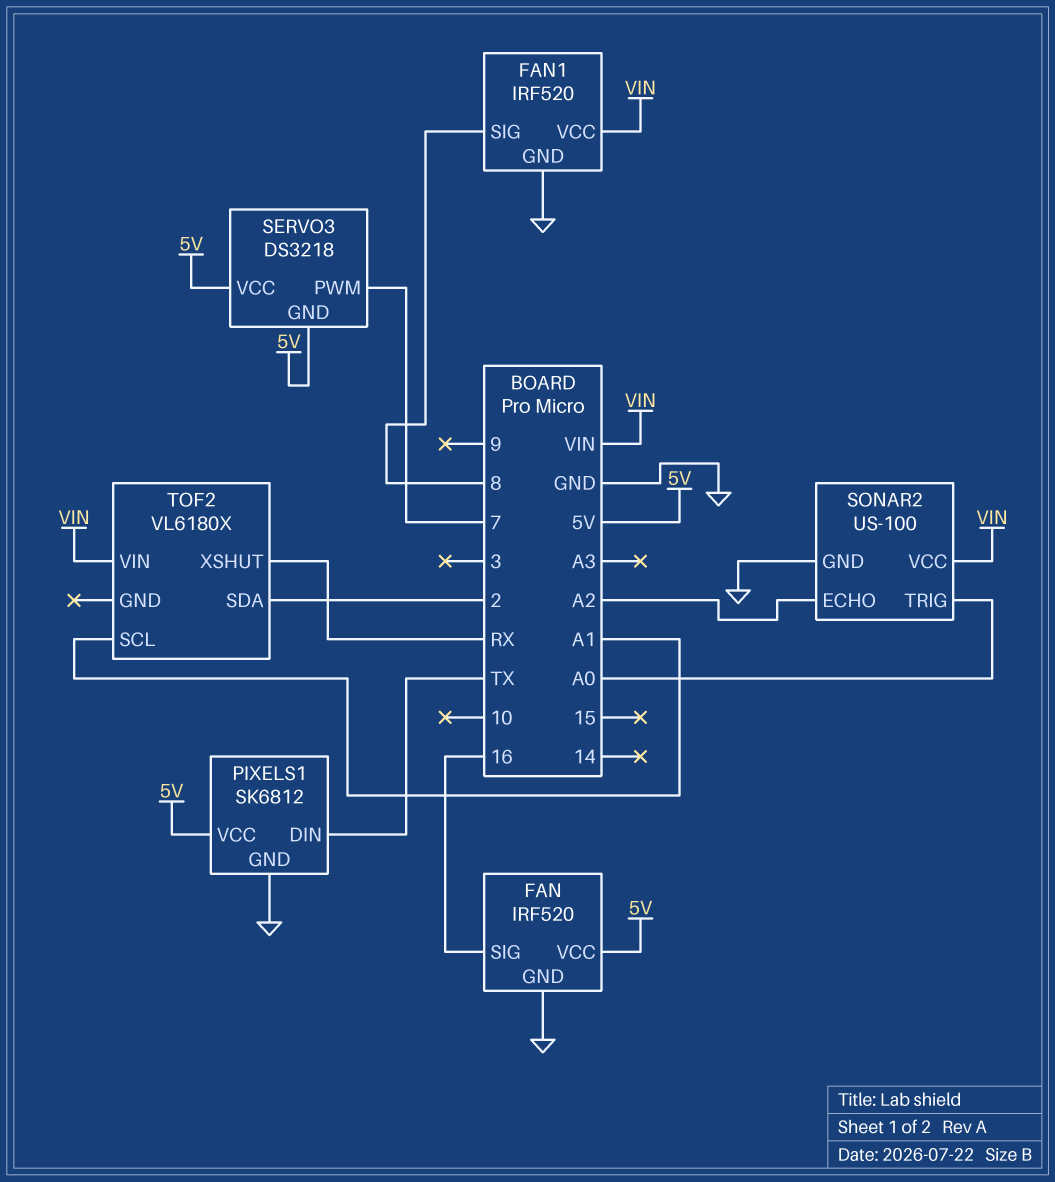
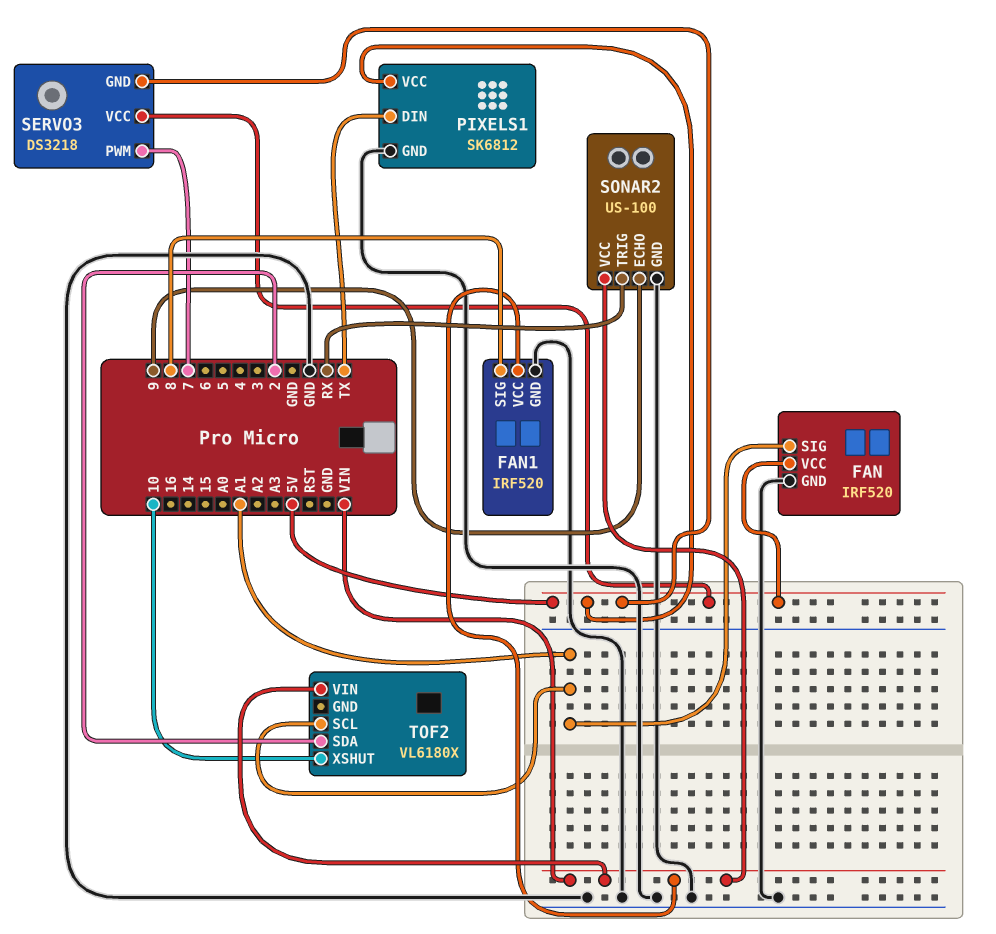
FAN pin SIG: 16 -> A1
SONAR2 pin ECHO: A2 -> 9
SONAR2 pin TRIG: A0 -> RX
TOF2 pin XSHUT: RX -> 10

